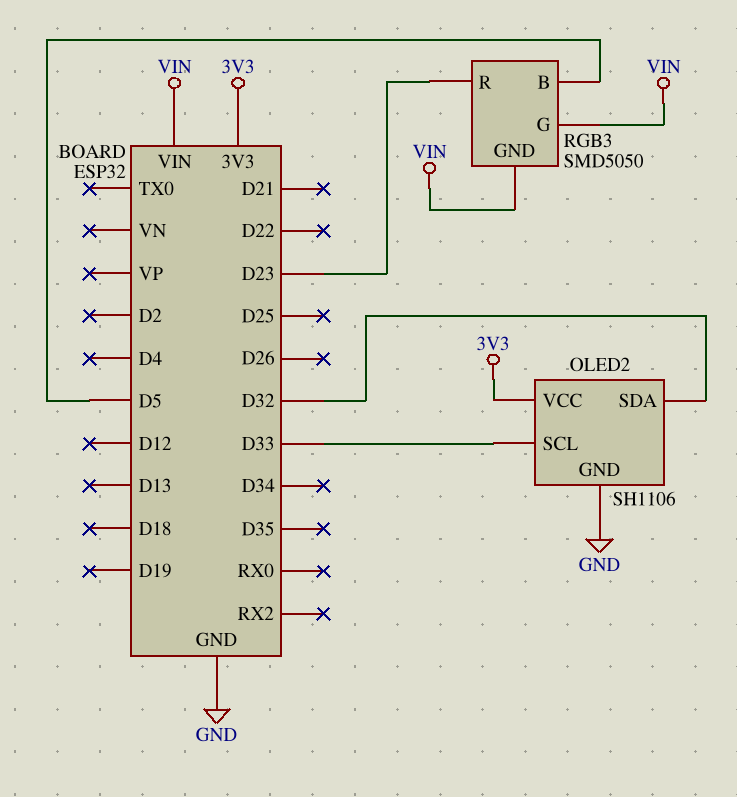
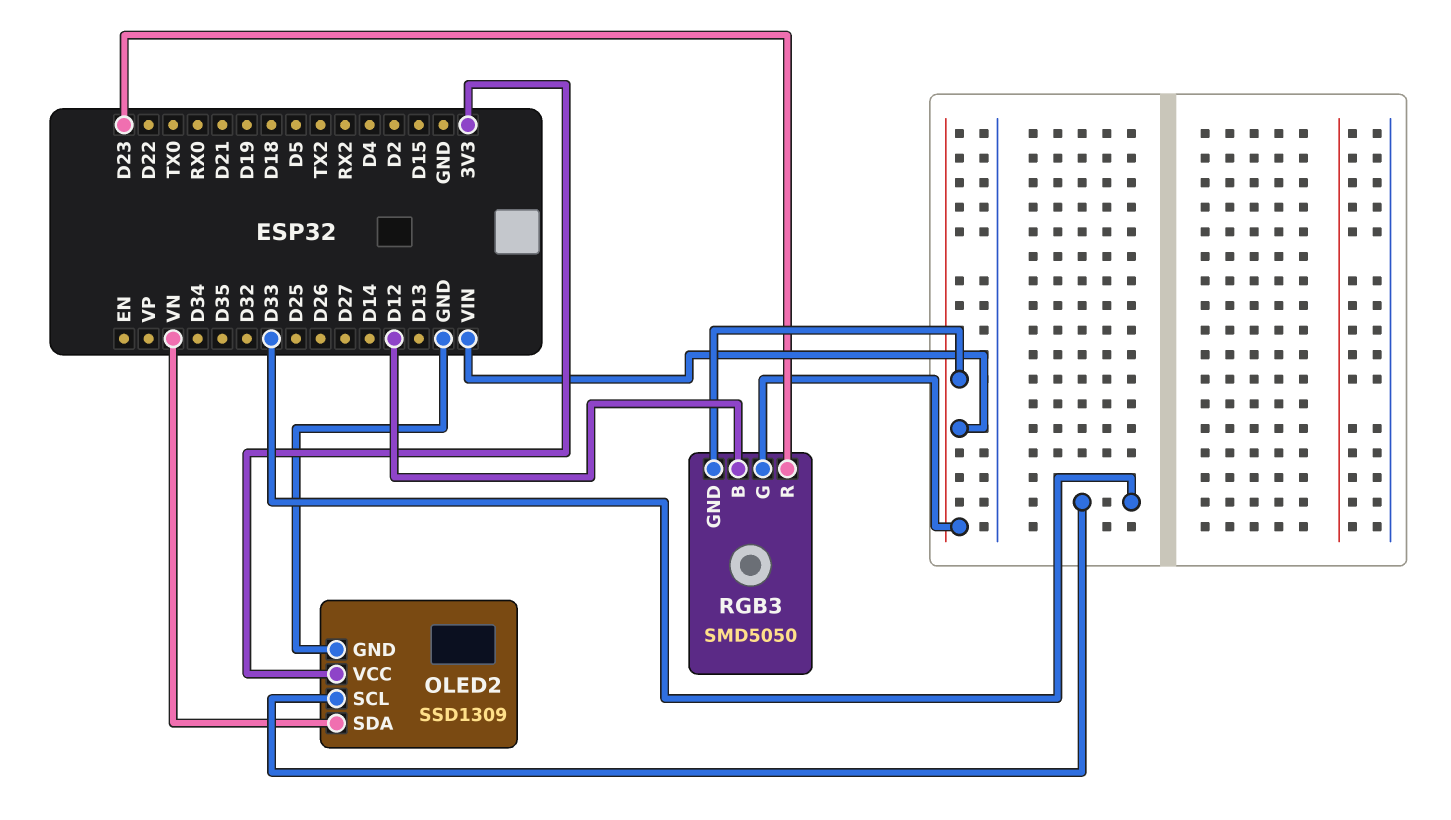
OLED2: SH1106 -> SSD1309
OLED2 pin SDA: D32 -> VN
RGB3 pin B: D5 -> D12

